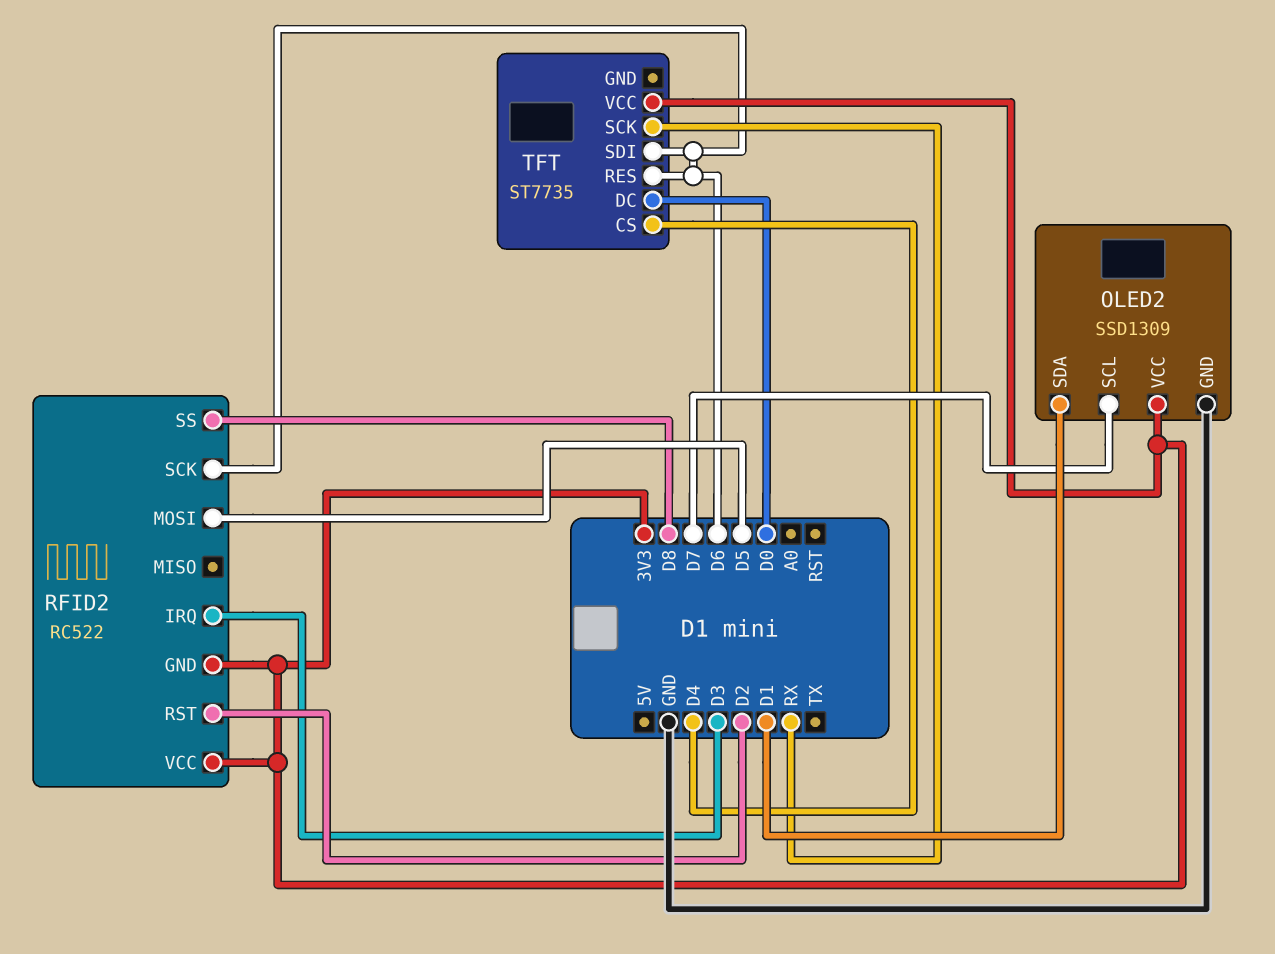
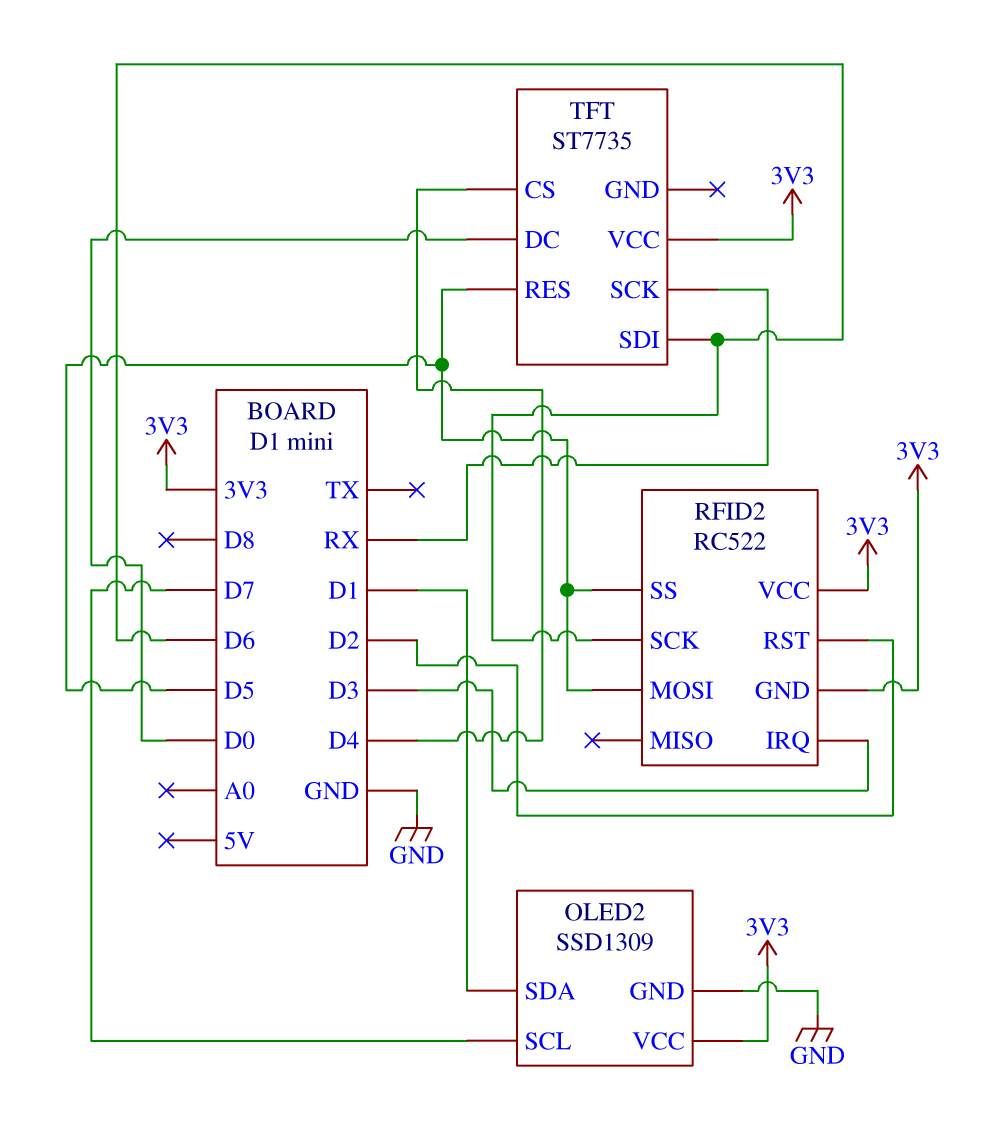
RFID2 pin SS: D8 -> D5
TFT pin RES: D6 -> D5

